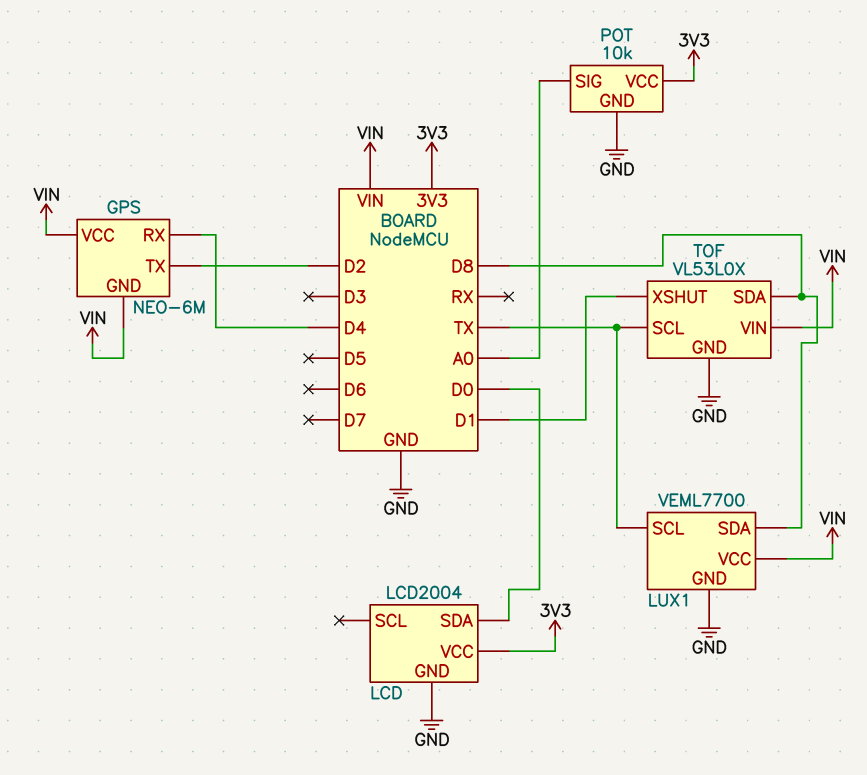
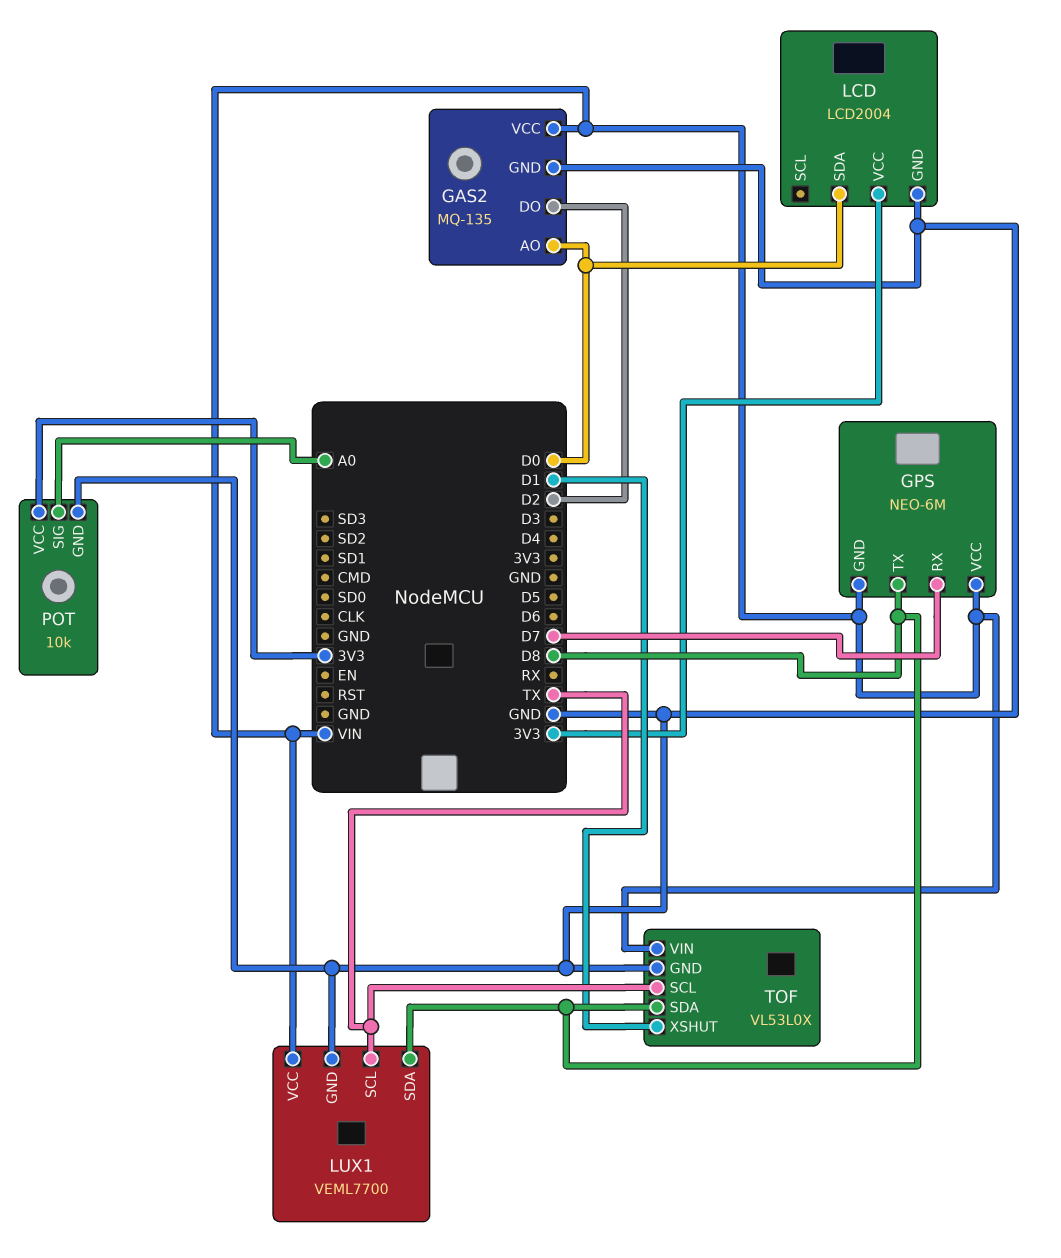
GAS2: none -> MQ-135
GAS2 pin AO: none -> D0
GAS2 pin DO: none -> D2
GAS2 pin GND: none -> GND
GAS2 pin VCC: none -> VIN
GPS pin RX: D4 -> D7
GPS pin TX: D2 -> D8

